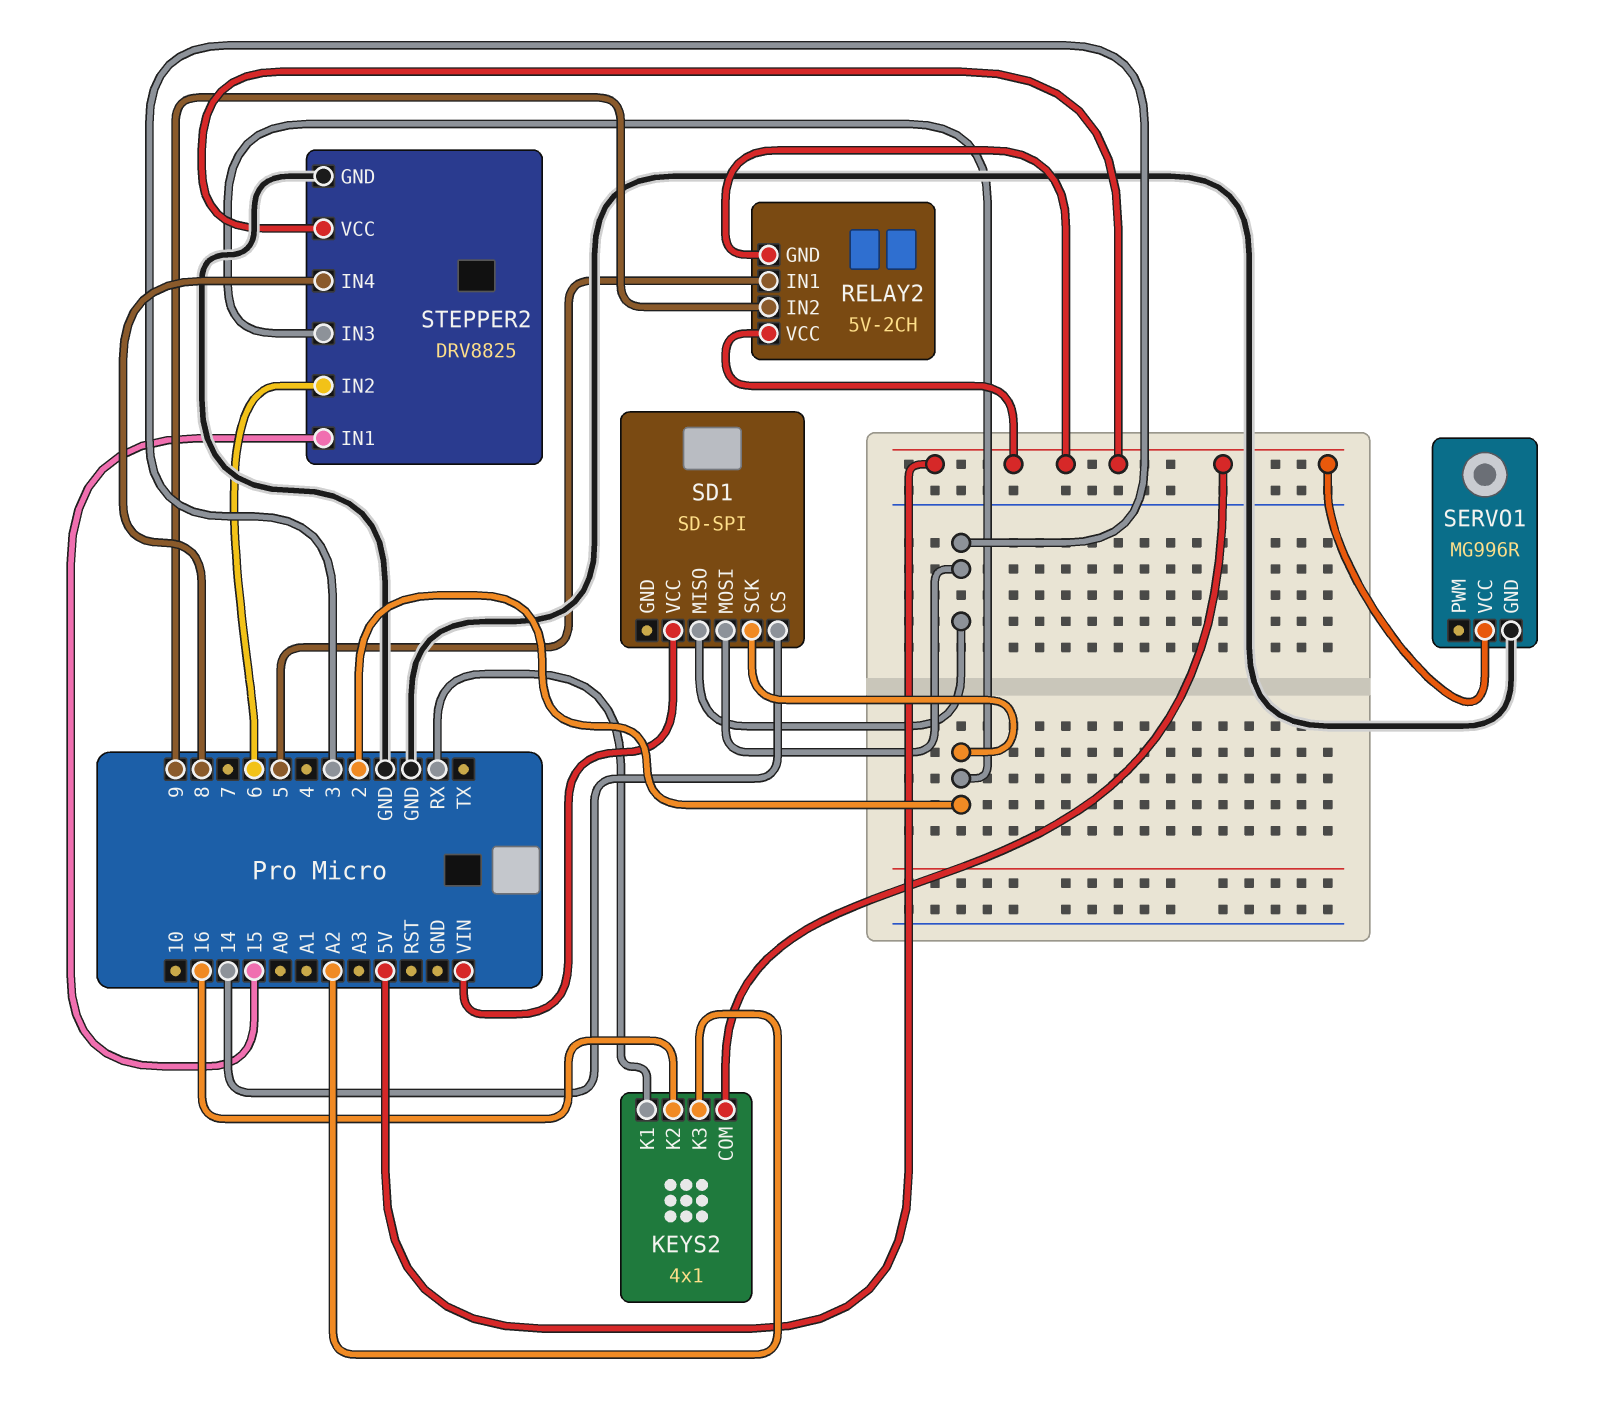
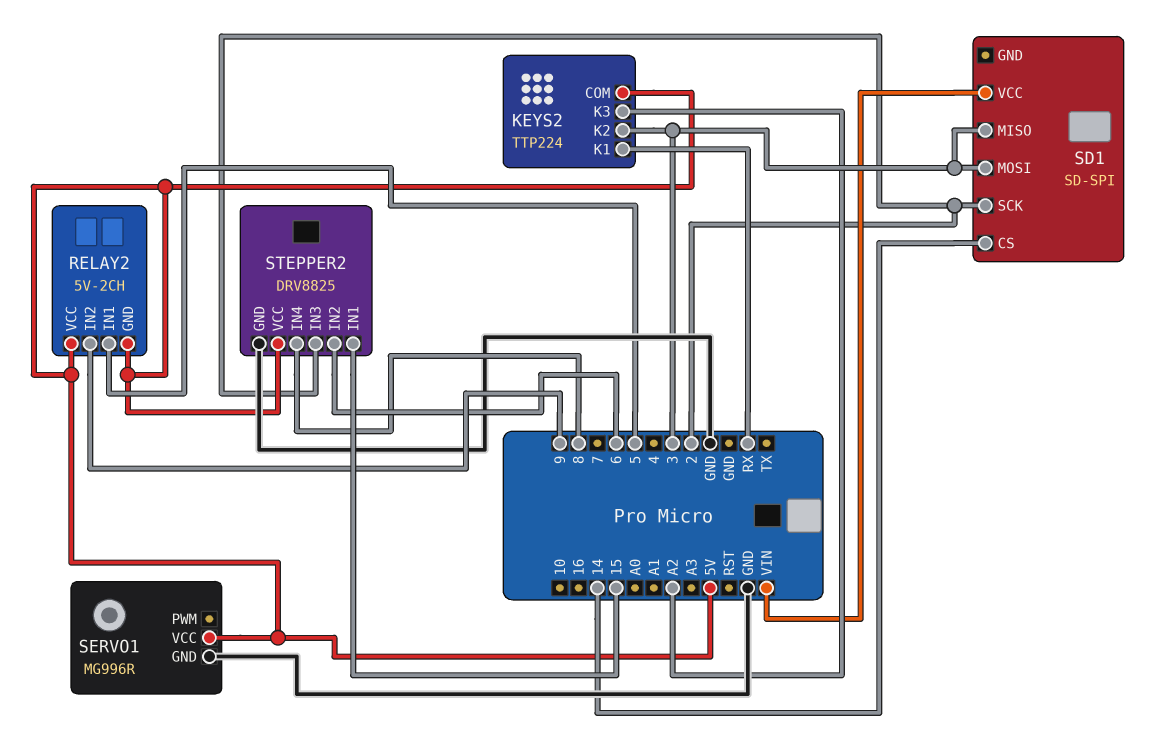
KEYS2: 4x1 -> TTP224
KEYS2 pin K2: 16 -> 3

